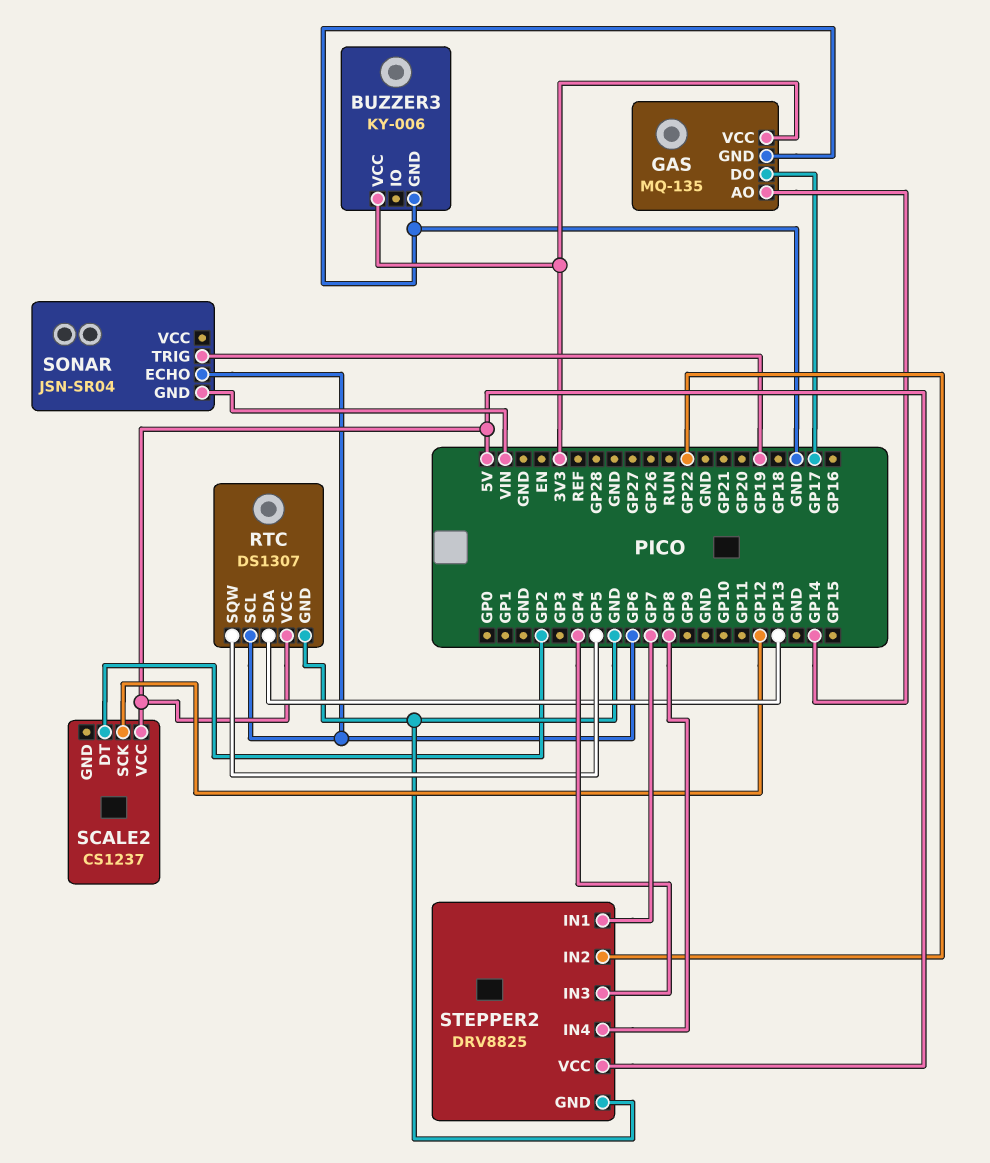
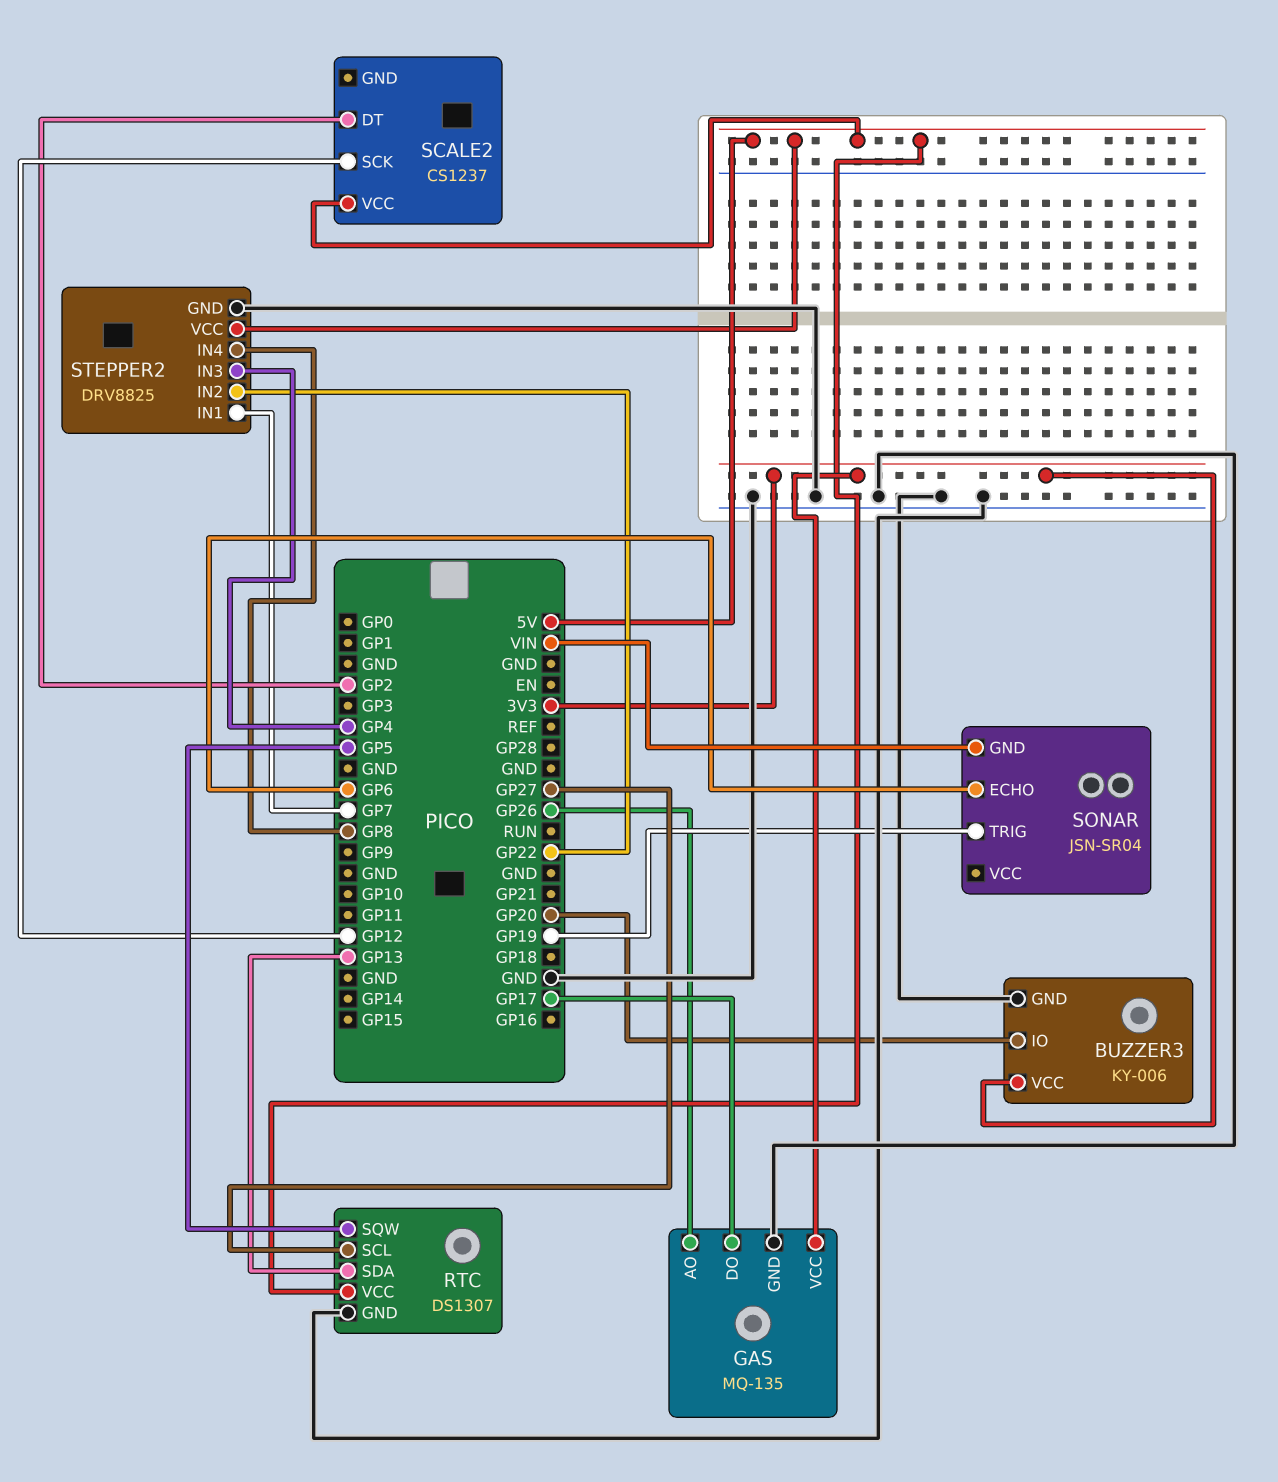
BUZZER3 pin IO: none -> GP20
GAS pin AO: GP14 -> GP26
RTC pin SCL: GP6 -> GP27

